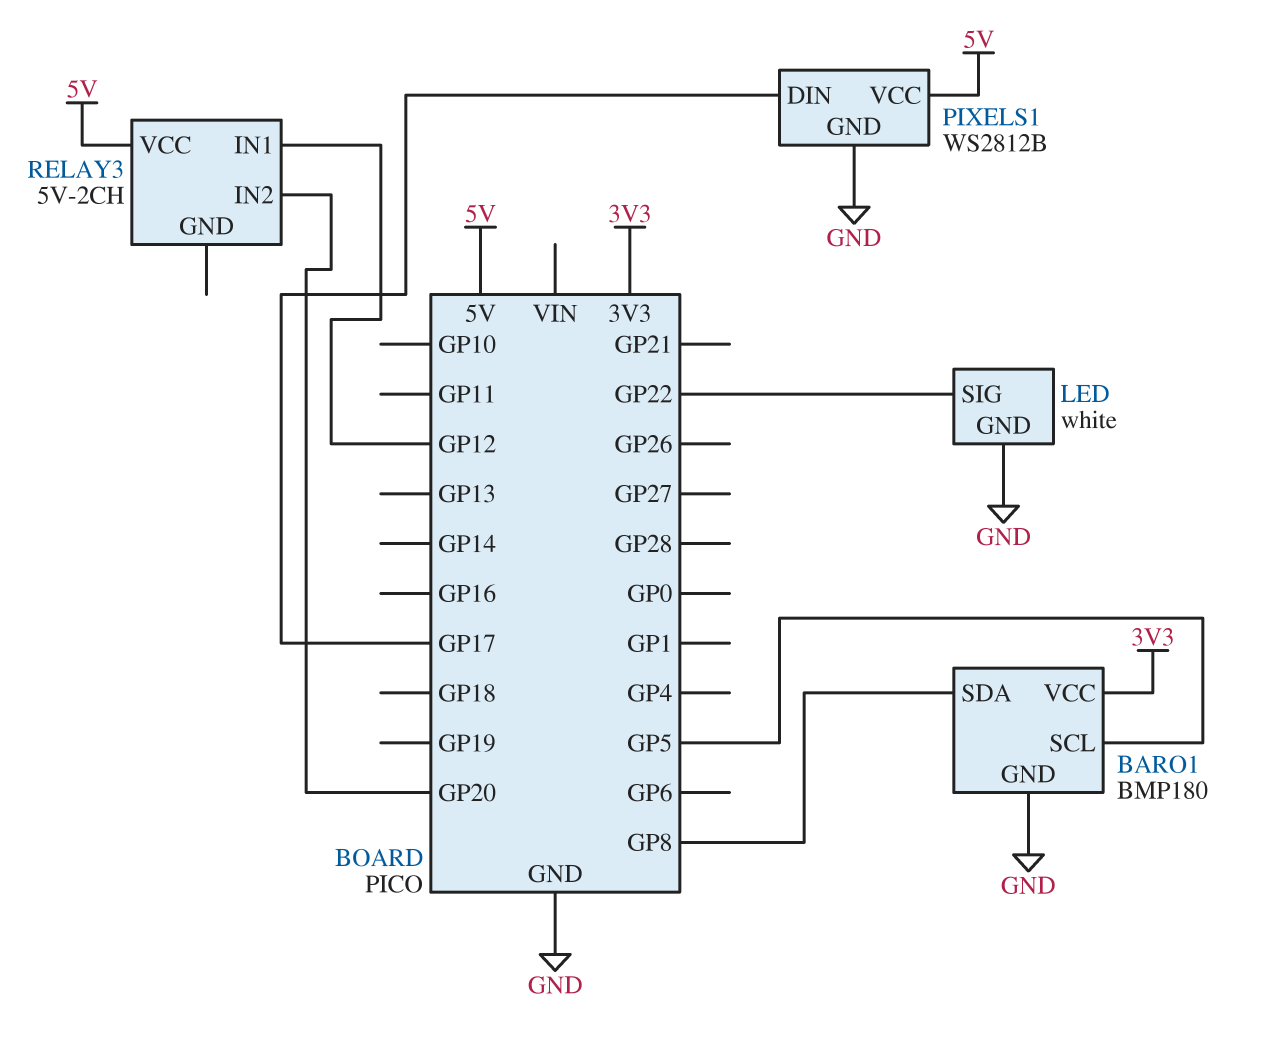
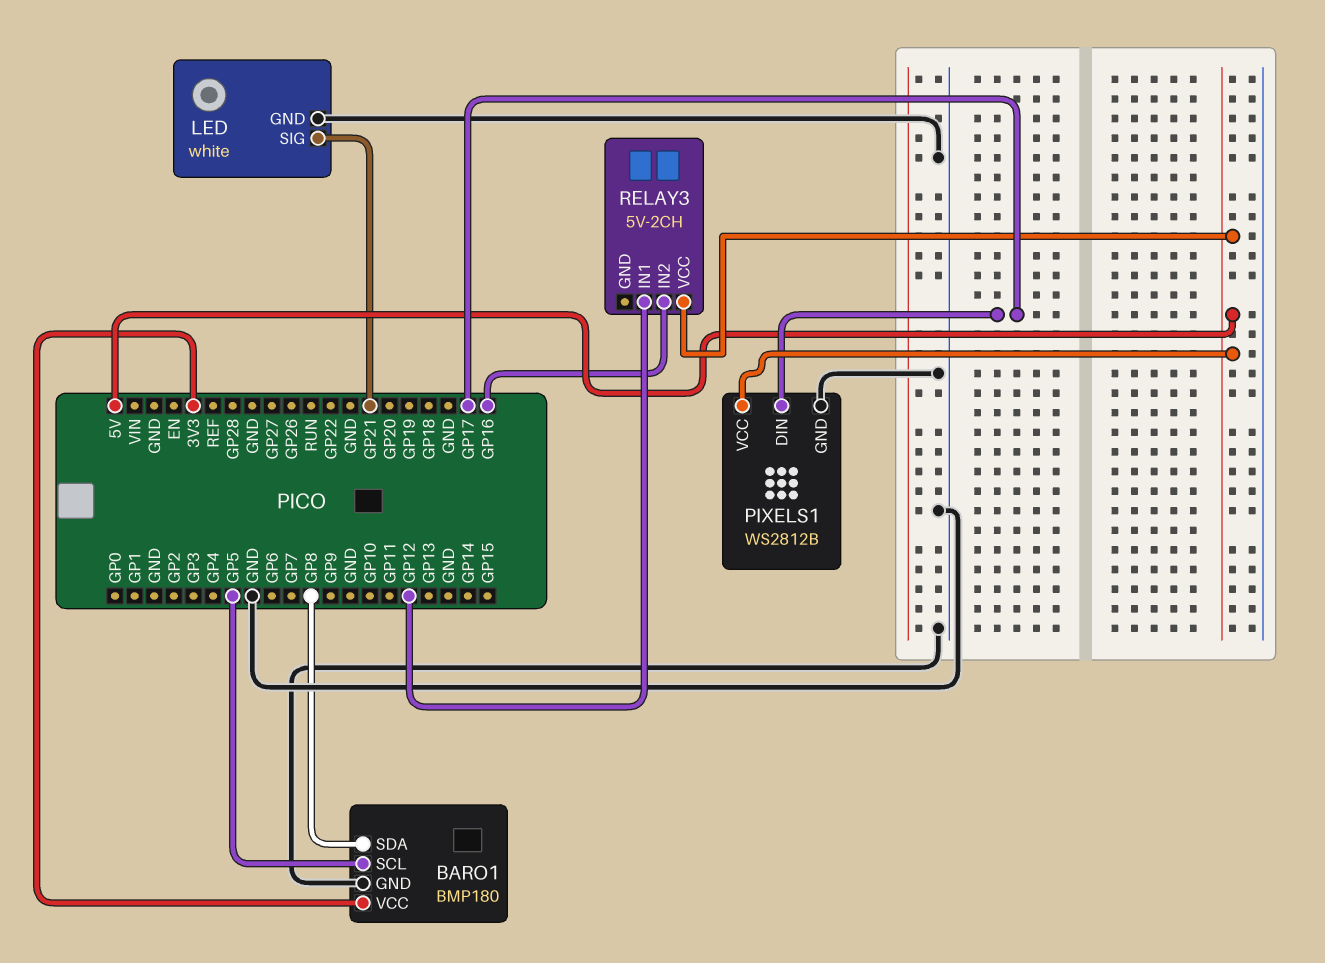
LED pin SIG: GP22 -> GP21
RELAY3 pin IN2: GP20 -> GP16

